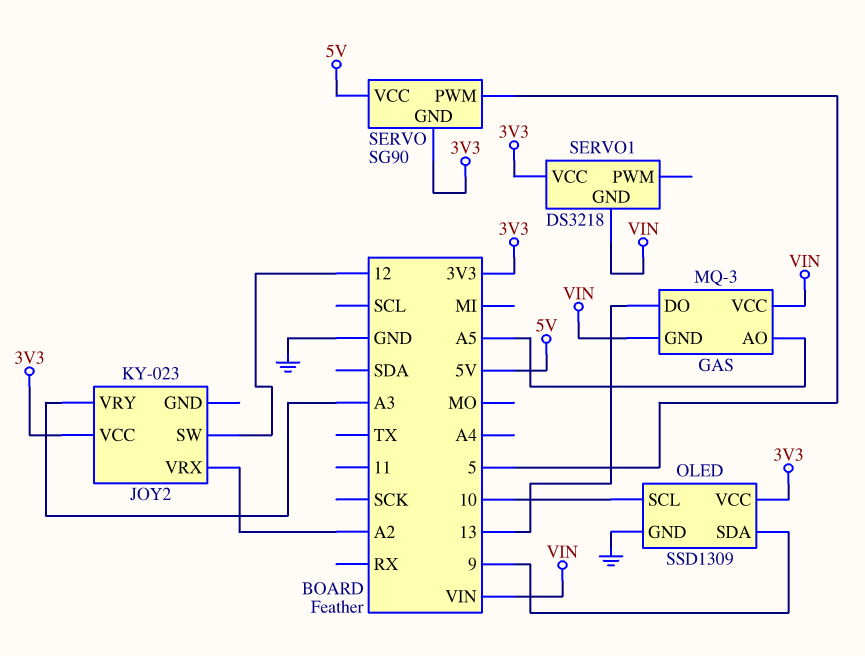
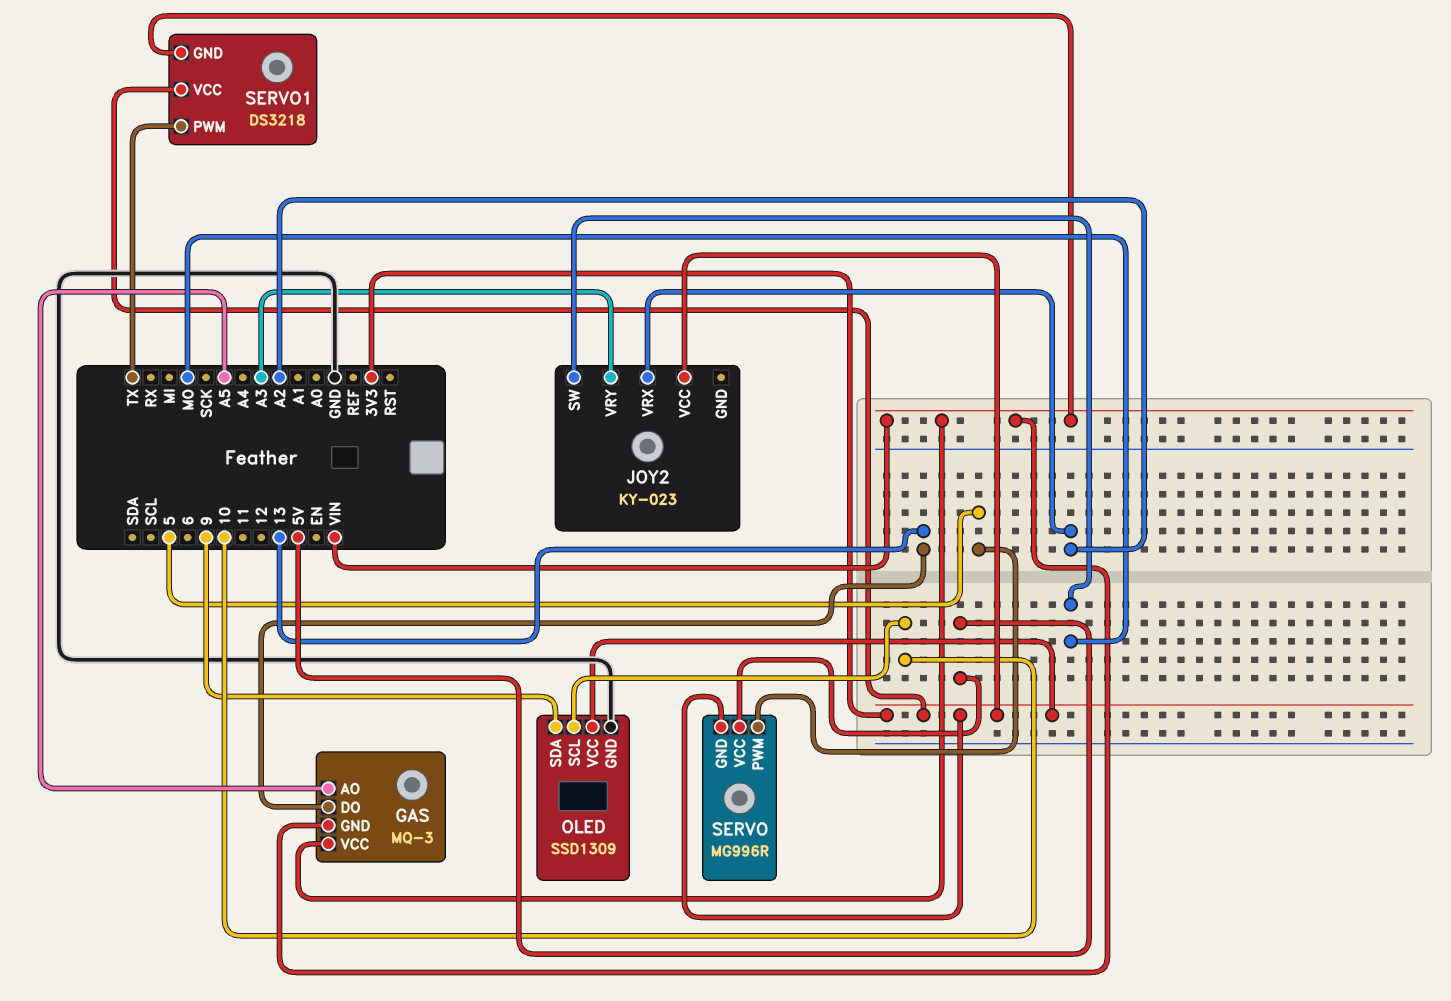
JOY2 pin SW: 12 -> MO
SERVO: SG90 -> MG996R
SERVO1 pin PWM: none -> TX

